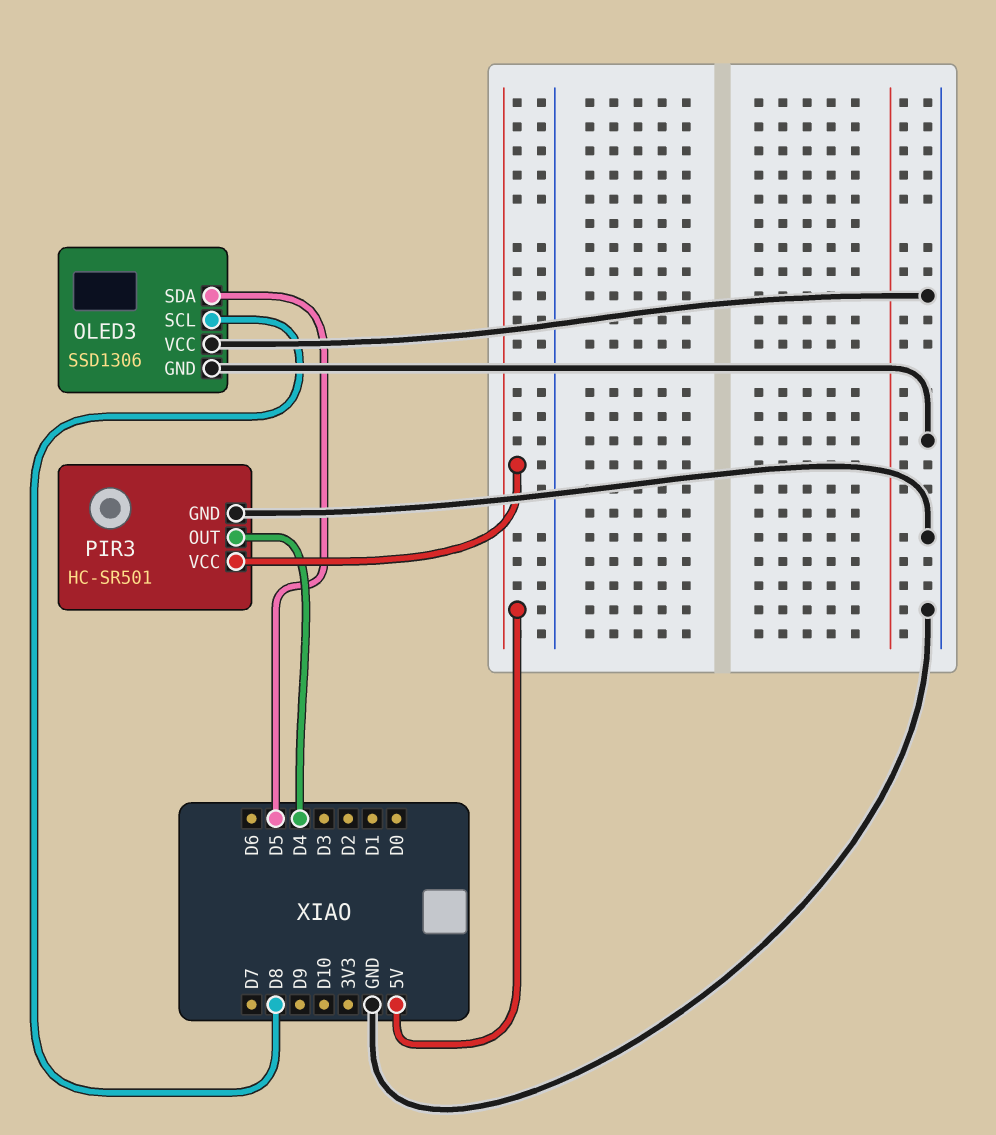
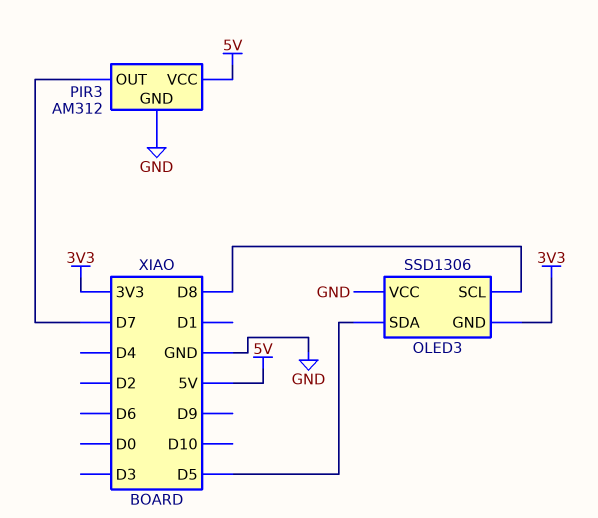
OLED3 pin GND: GND -> 3V3
PIR3: HC-SR501 -> AM312
PIR3 pin OUT: D4 -> D7

